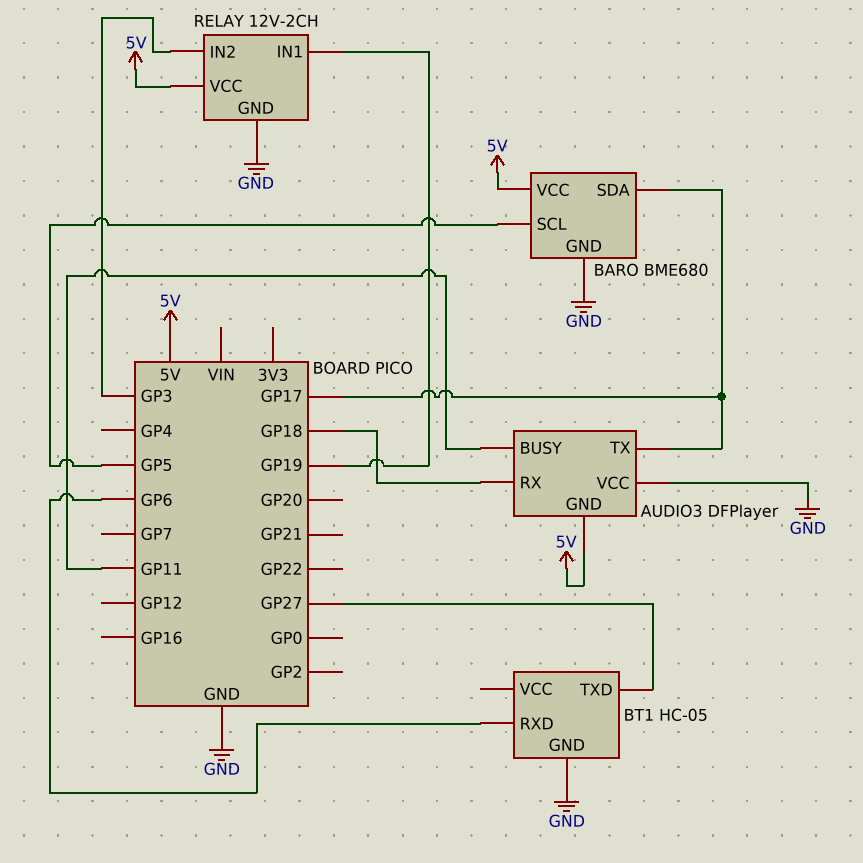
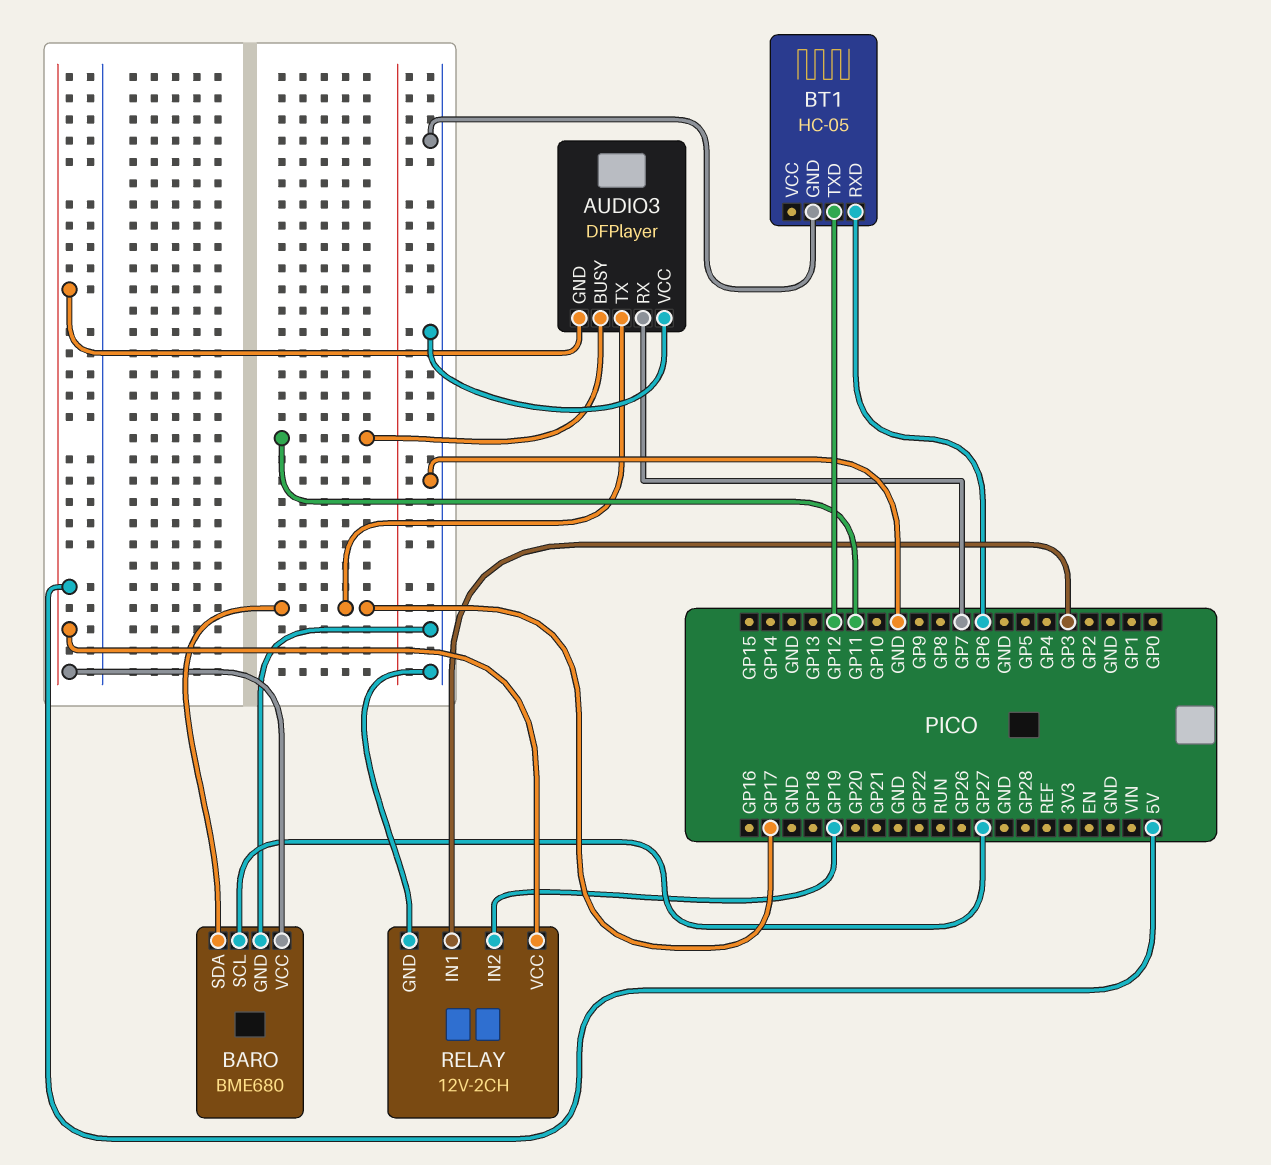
AUDIO3 pin RX: GP18 -> GP7
BARO pin SCL: GP5 -> GP27
BT1 pin TXD: GP27 -> GP12
RELAY pin IN1: GP19 -> GP3
RELAY pin IN2: GP3 -> GP19

